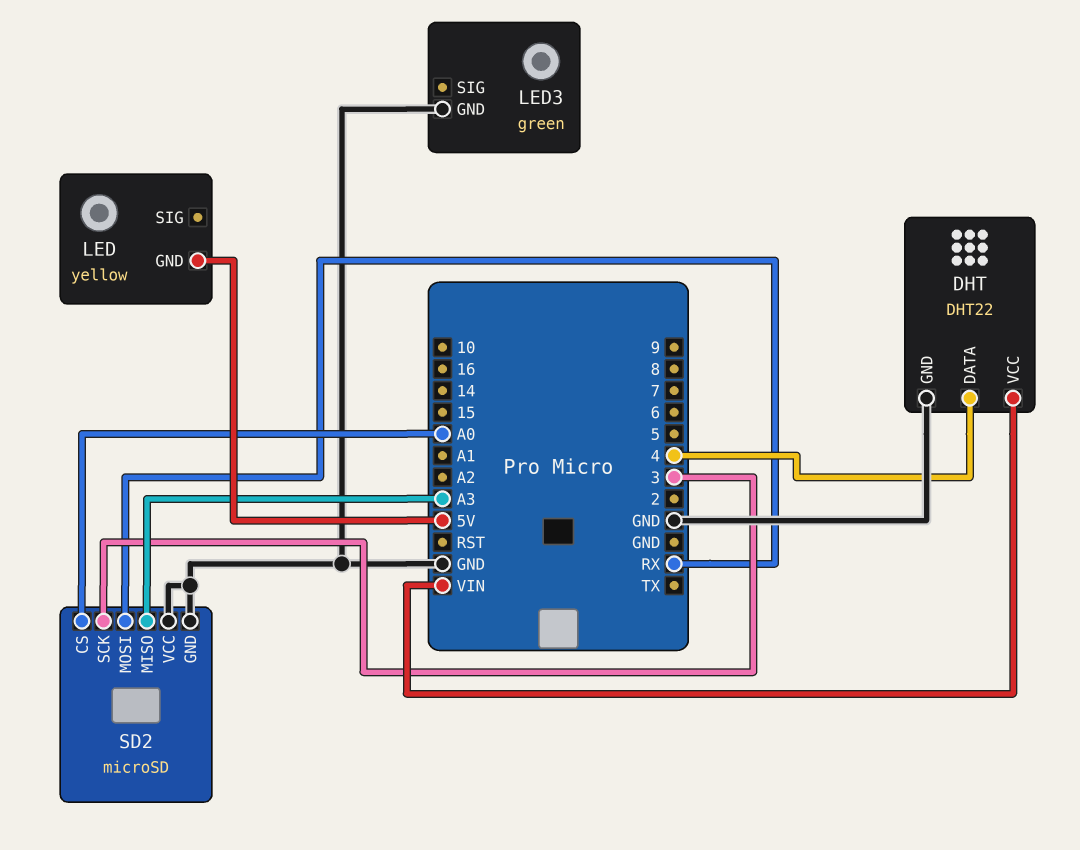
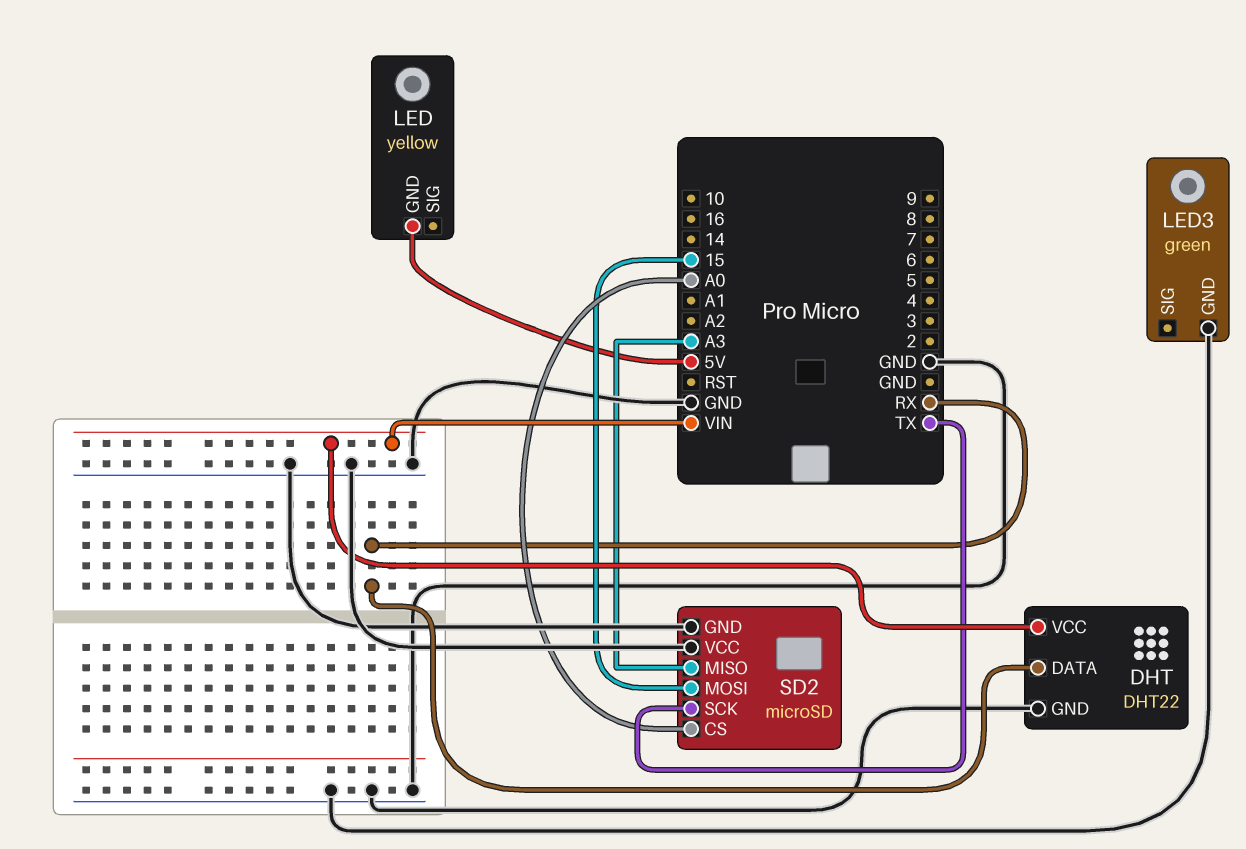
DHT pin DATA: 4 -> RX
SD2 pin MOSI: RX -> 15
SD2 pin SCK: 3 -> TX

